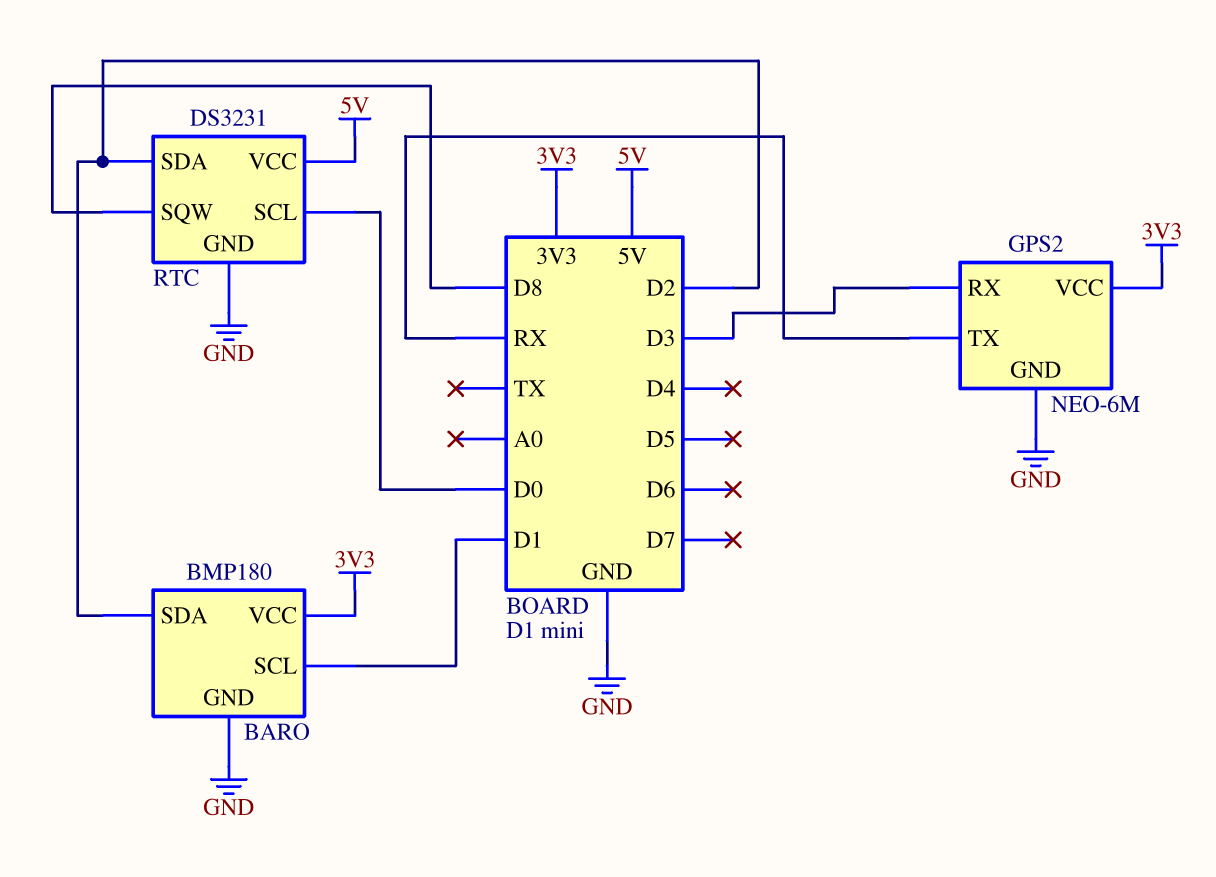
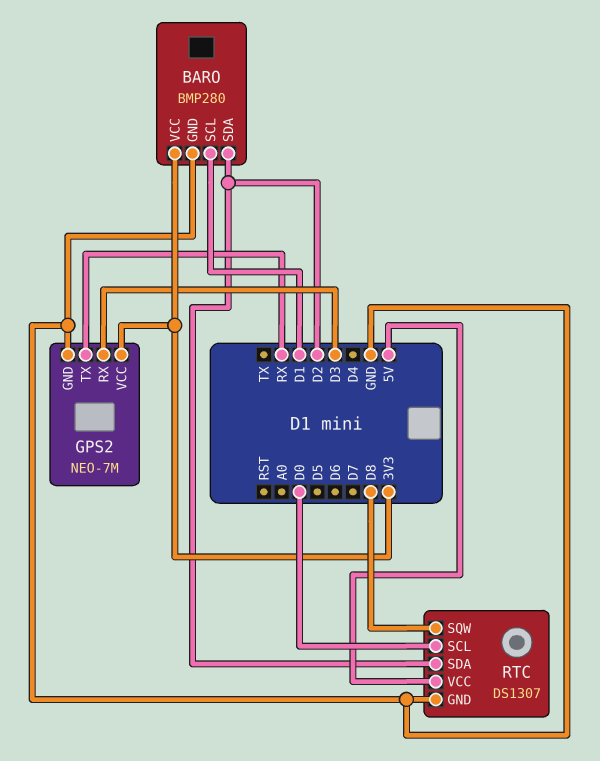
BARO: BMP180 -> BMP280
GPS2: NEO-6M -> NEO-7M
RTC: DS3231 -> DS1307

